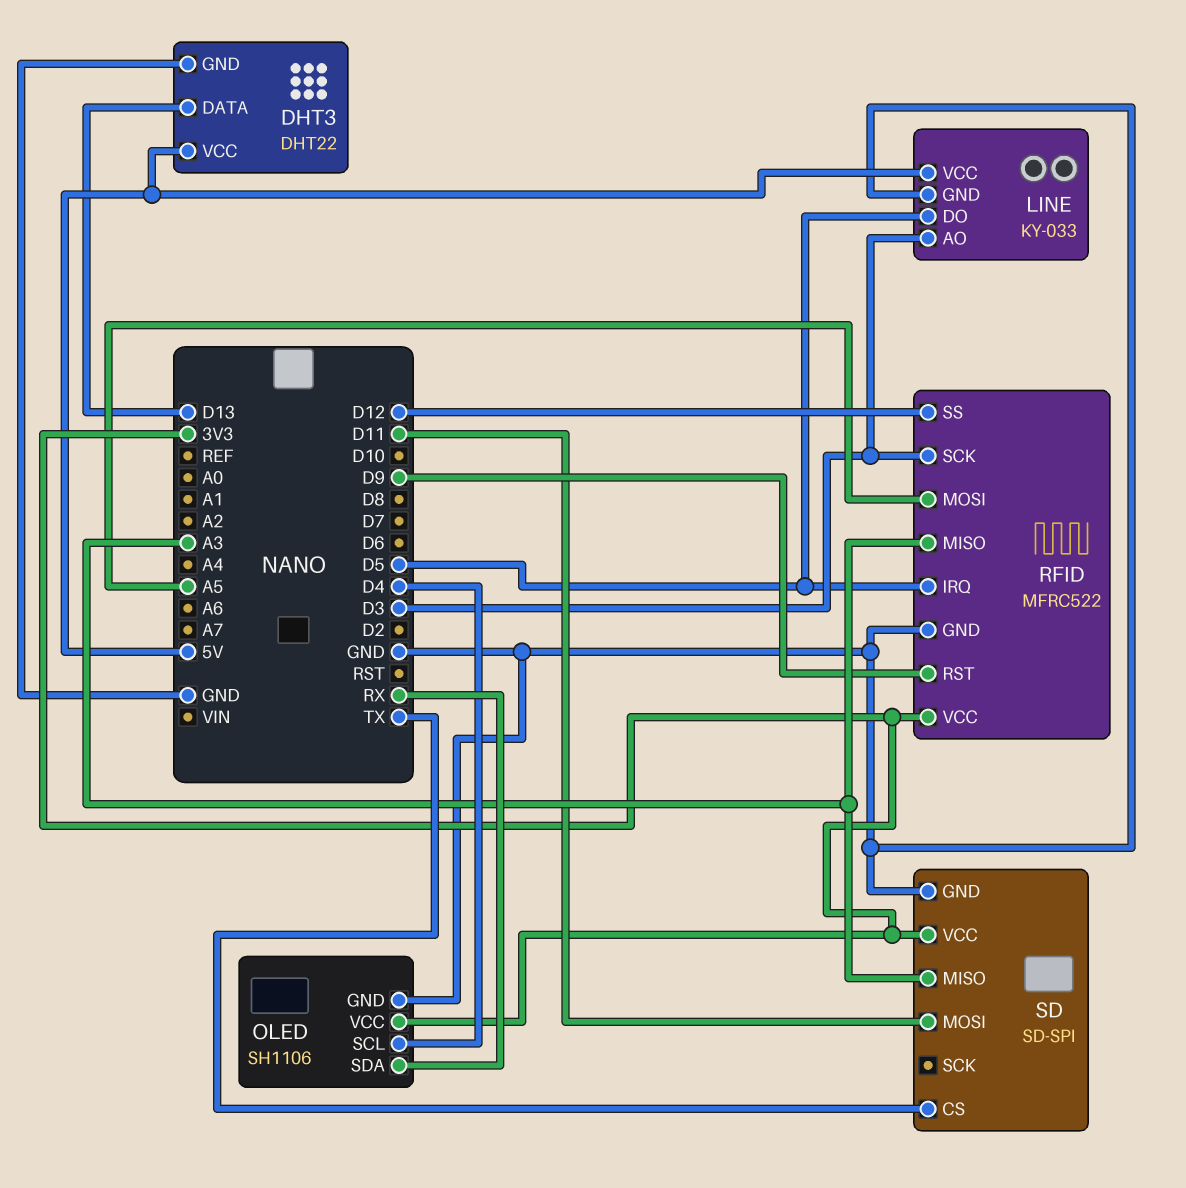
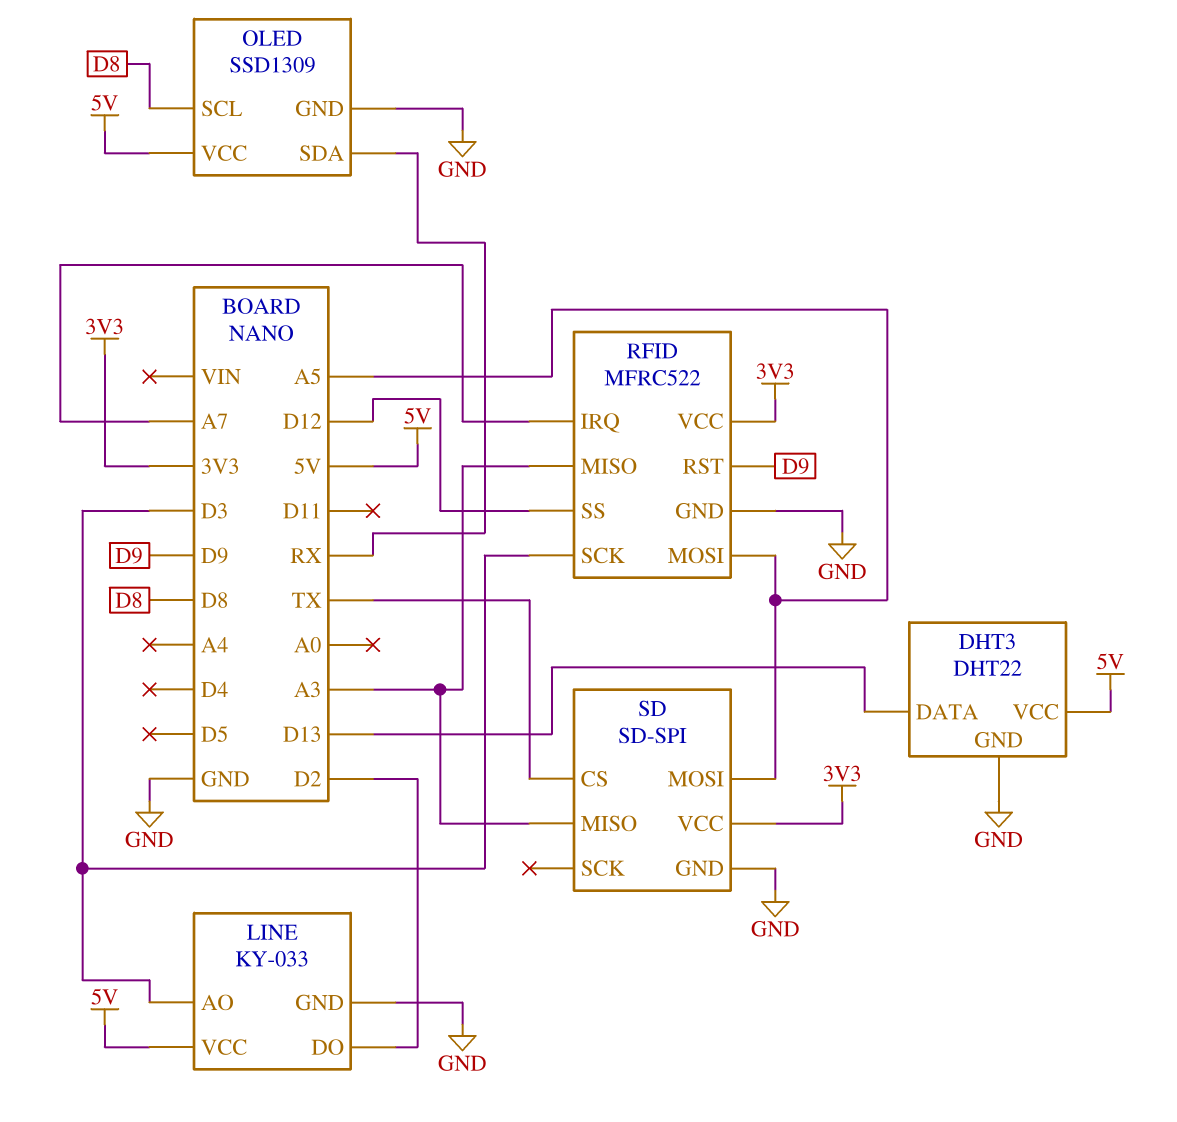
LINE pin DO: D5 -> D2
OLED: SH1106 -> SSD1309
OLED pin SCL: D4 -> D8
OLED pin VCC: 3V3 -> 5V
RFID pin IRQ: D5 -> A7
SD pin MOSI: D11 -> A5

